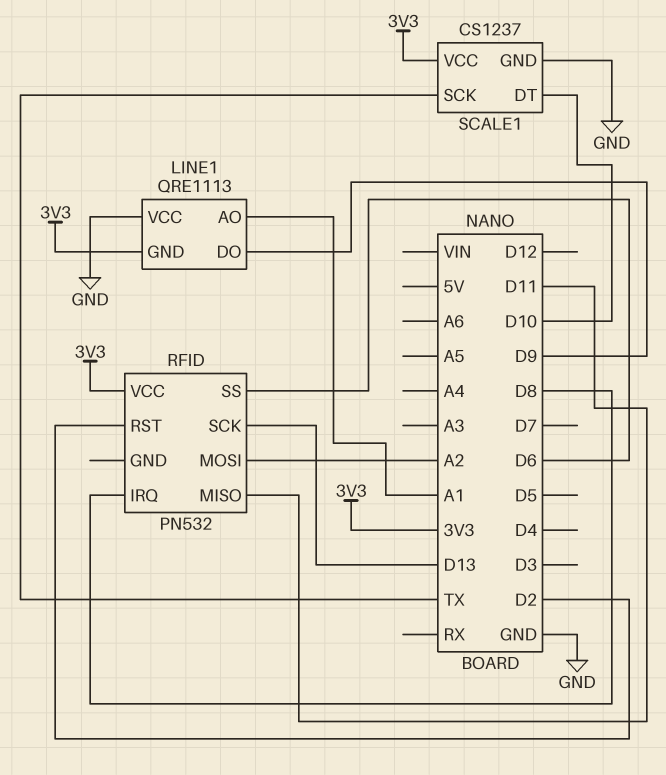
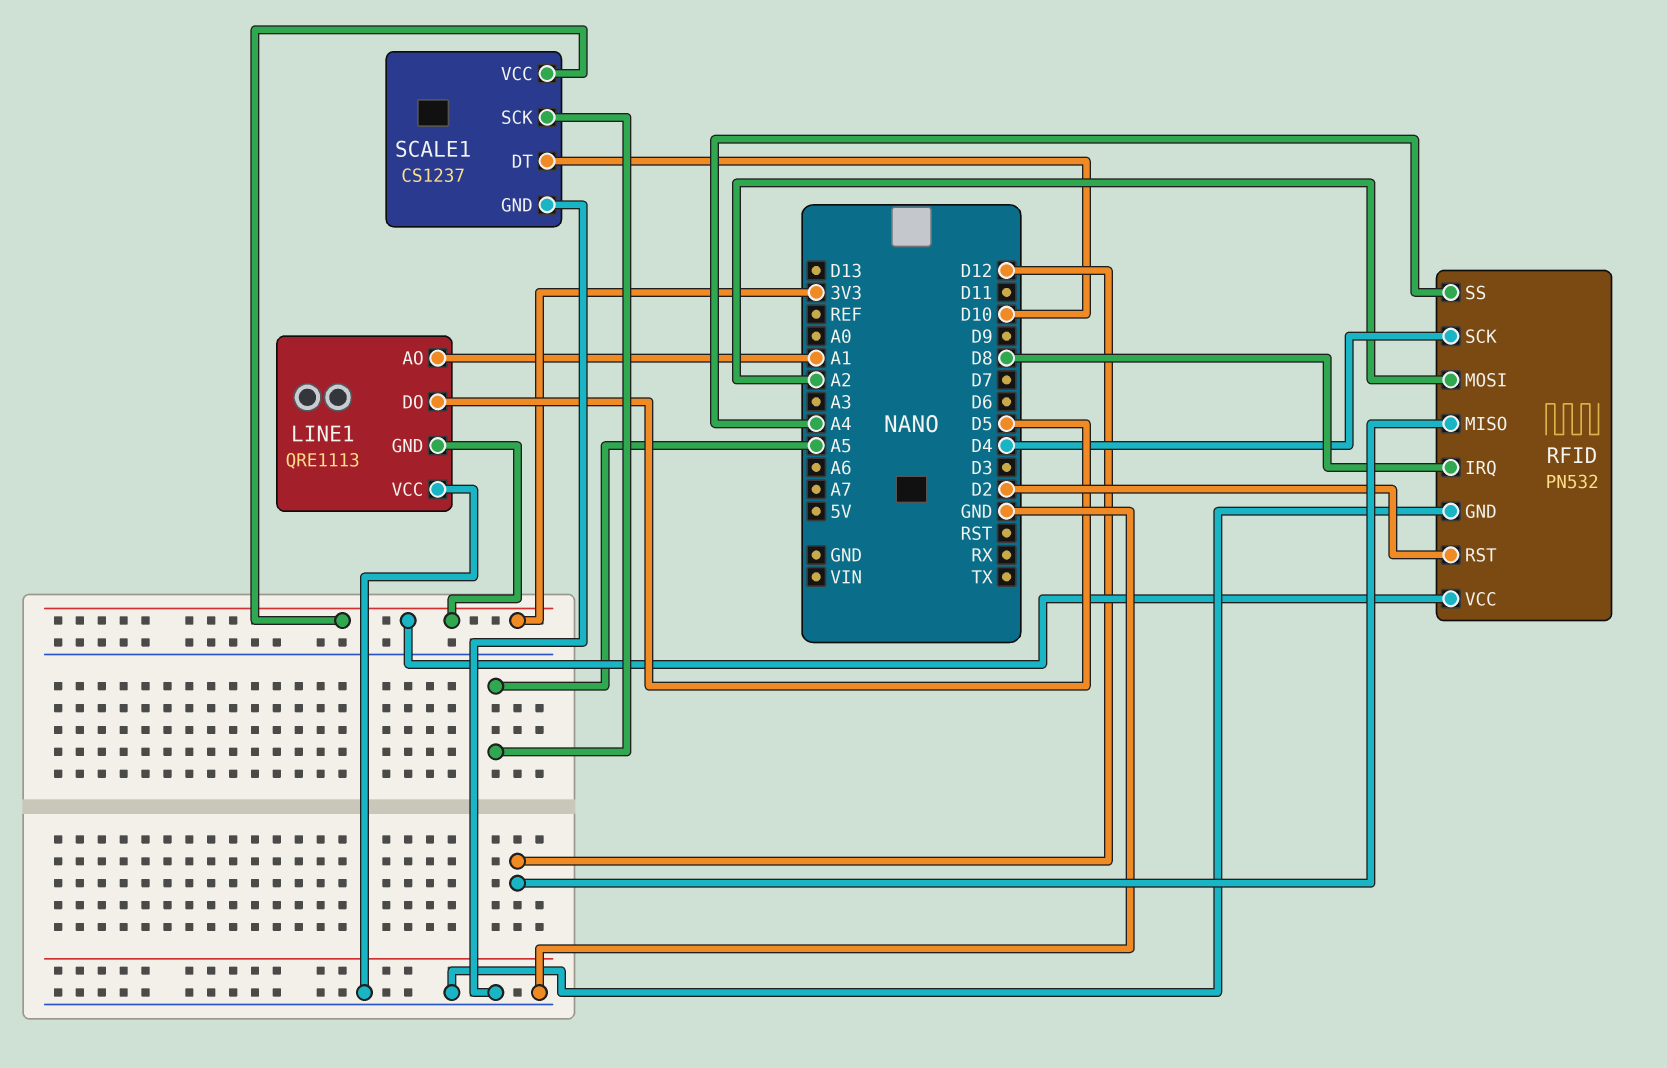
LINE1 pin DO: D9 -> D5
RFID pin GND: none -> GND
RFID pin MISO: D11 -> D12
RFID pin SCK: D13 -> D4
RFID pin SS: D6 -> A4
SCALE1 pin SCK: TX -> A5

